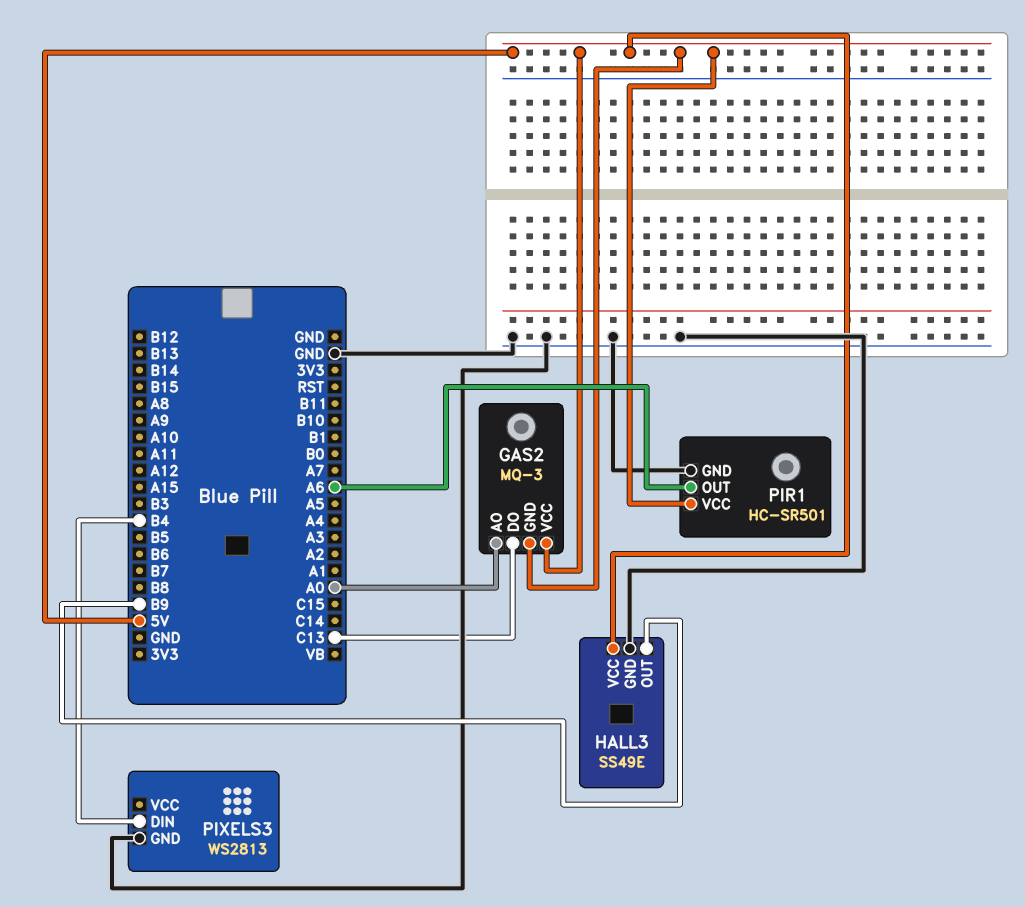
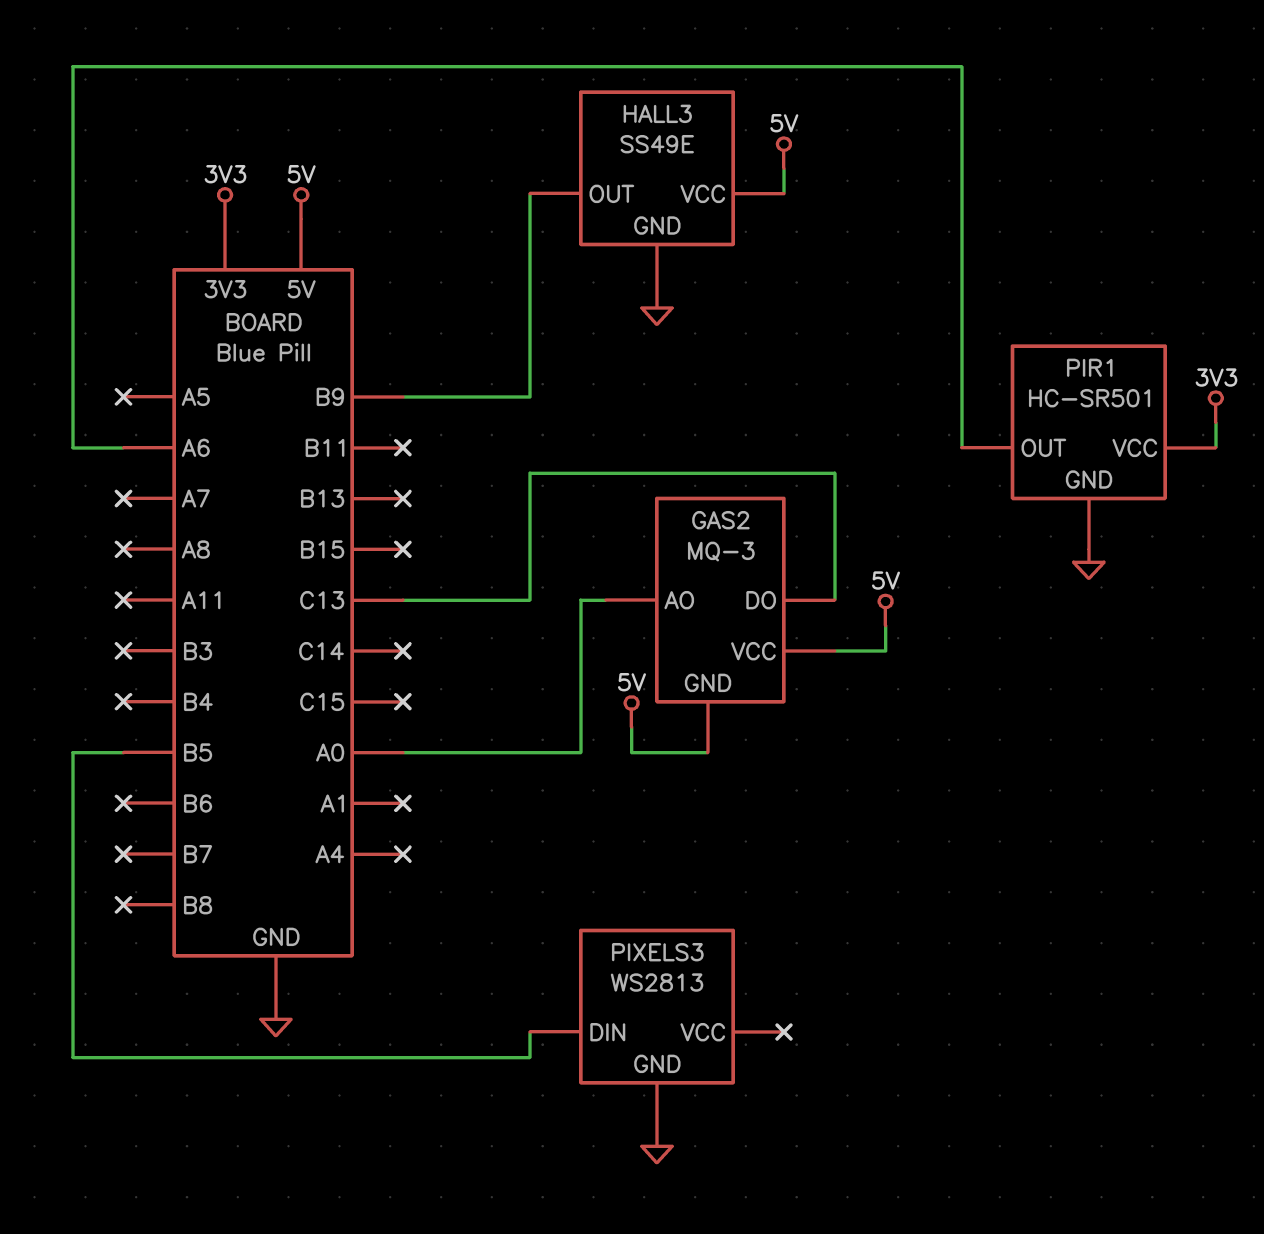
PIR1 pin VCC: 5V -> 3V3
PIXELS3 pin DIN: B4 -> B5

